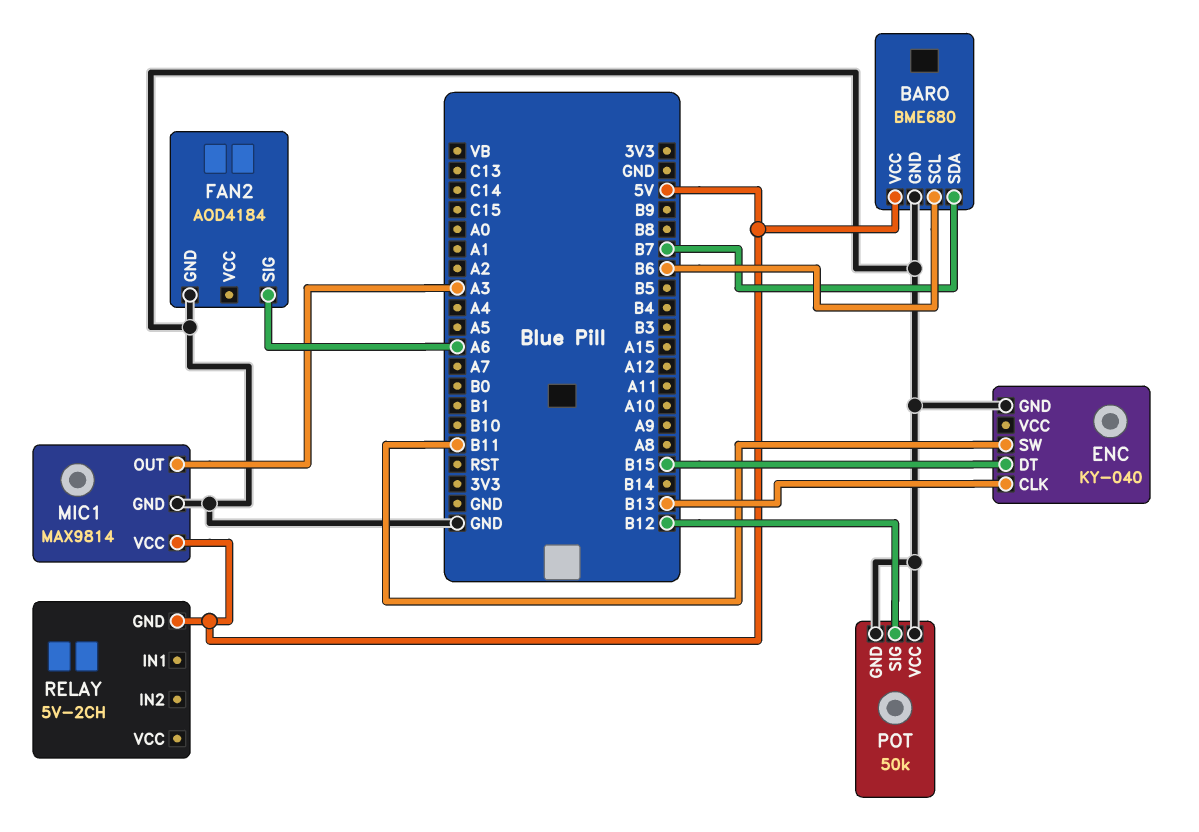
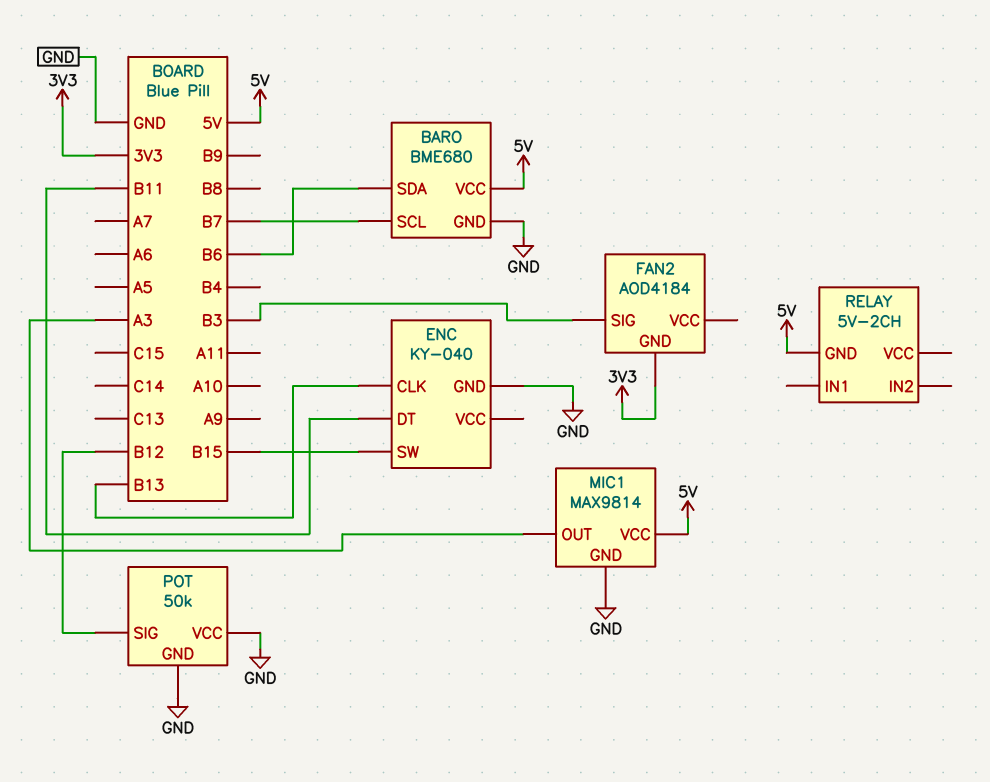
BARO pin SCL: B6 -> B7
BARO pin SDA: B7 -> B6
ENC pin DT: B15 -> B11
ENC pin SW: B11 -> B15
FAN2 pin GND: GND -> 3V3
FAN2 pin SIG: A6 -> B3

